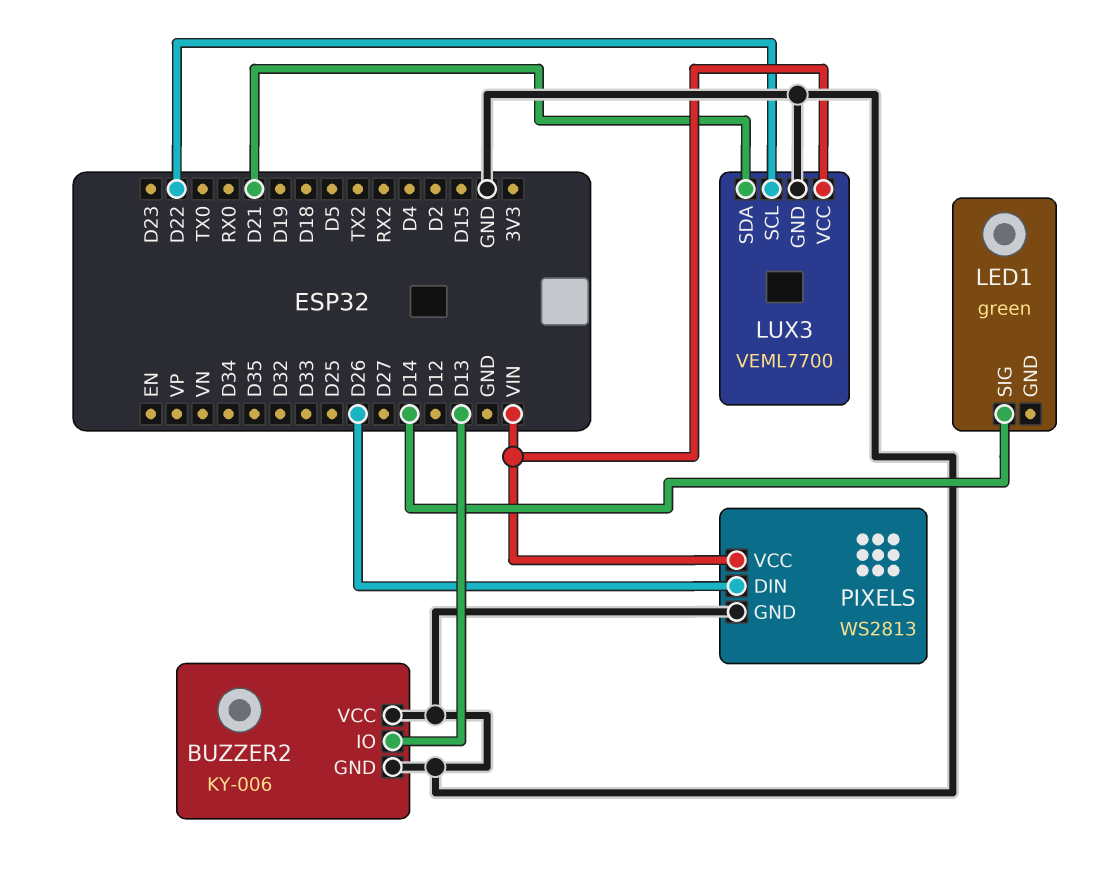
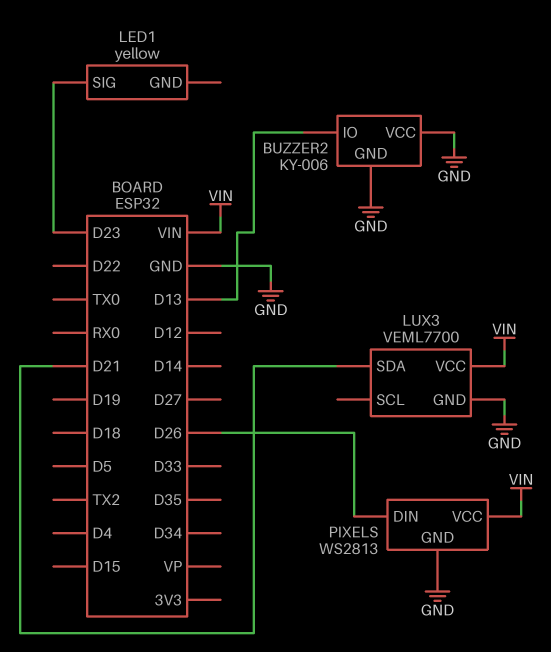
LED1: green -> yellow
LED1 pin SIG: D14 -> D23
LUX3 pin SCL: D22 -> none

